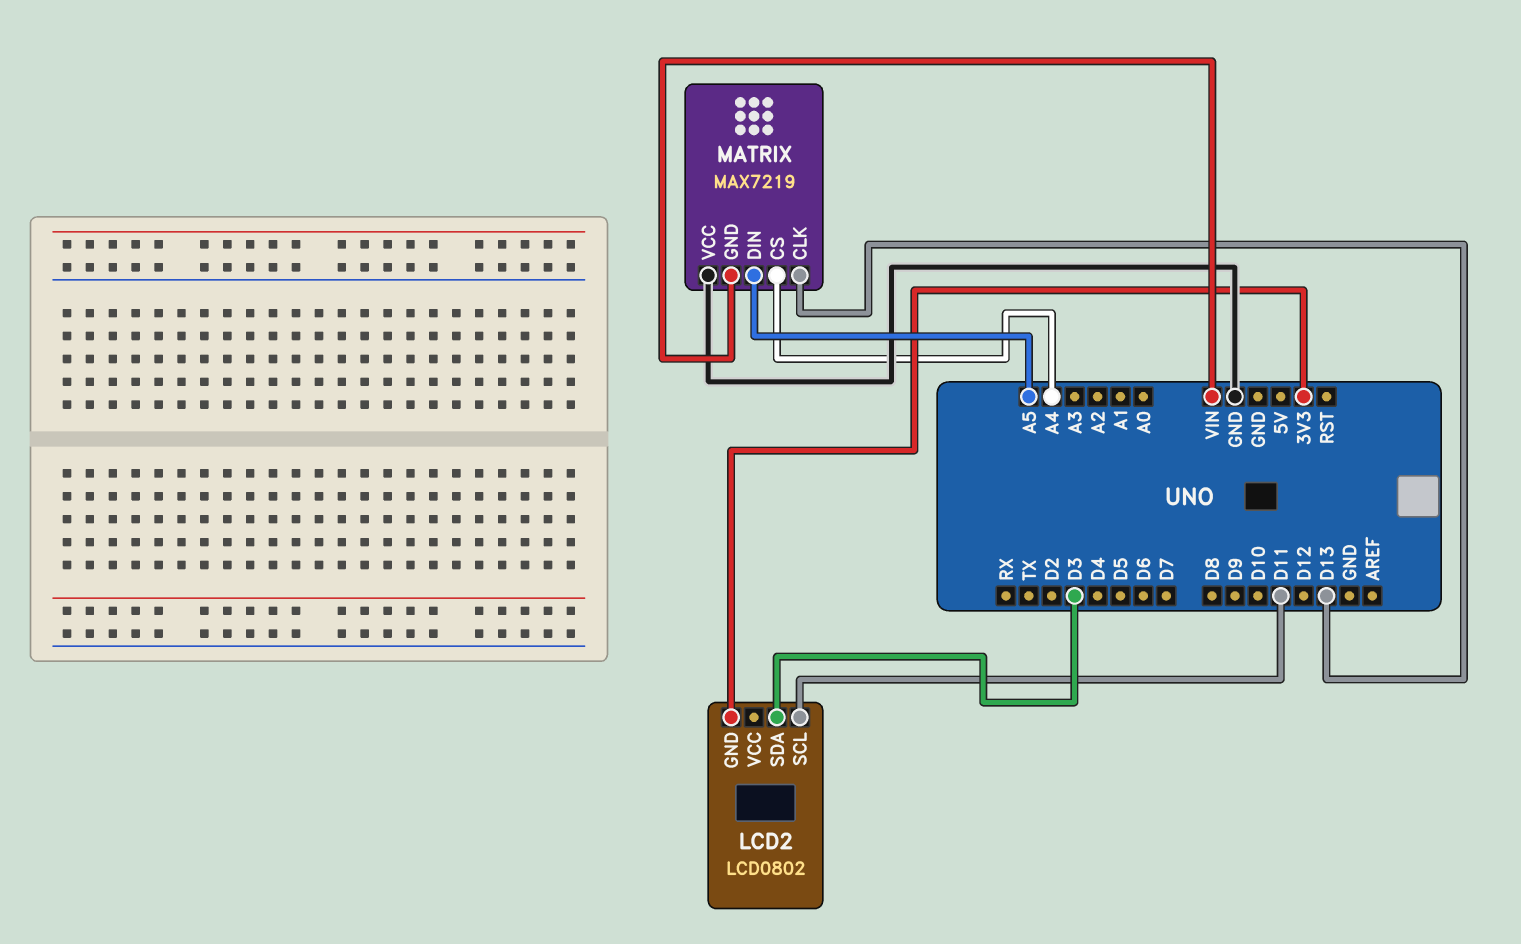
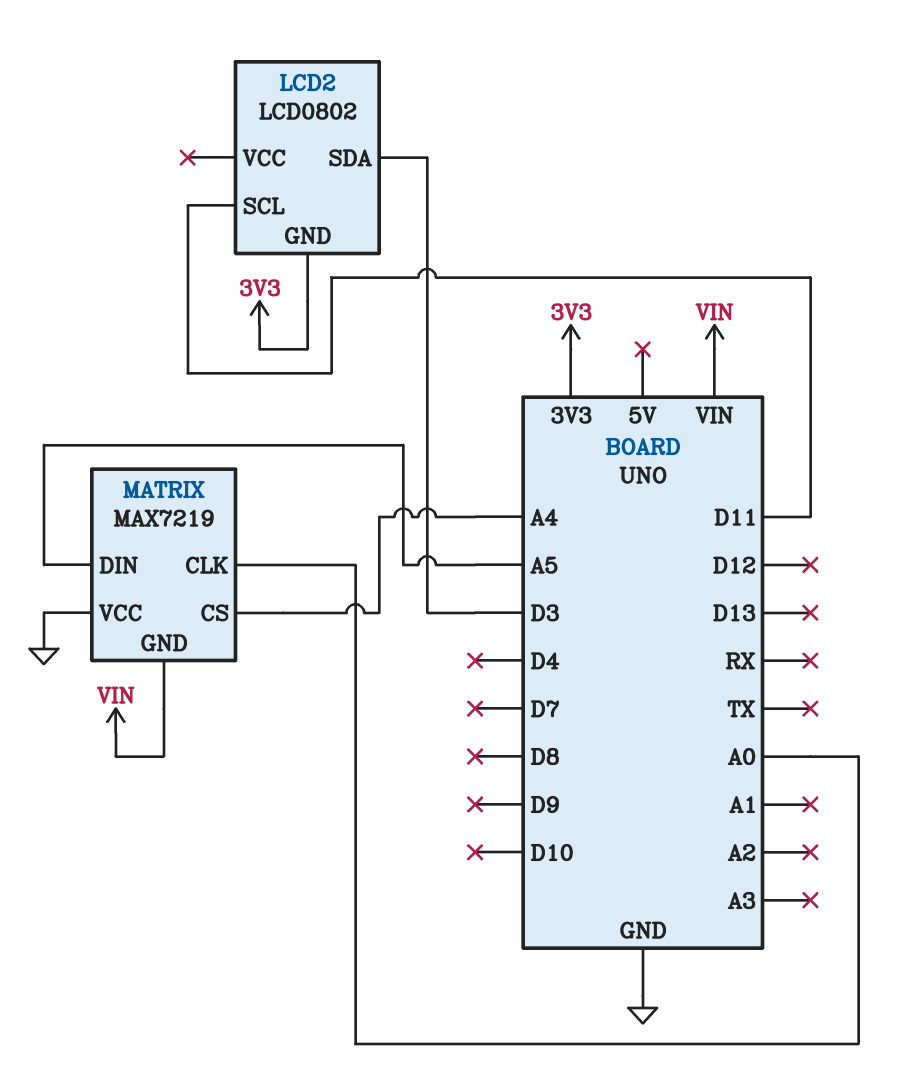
MATRIX pin CLK: D13 -> A0

